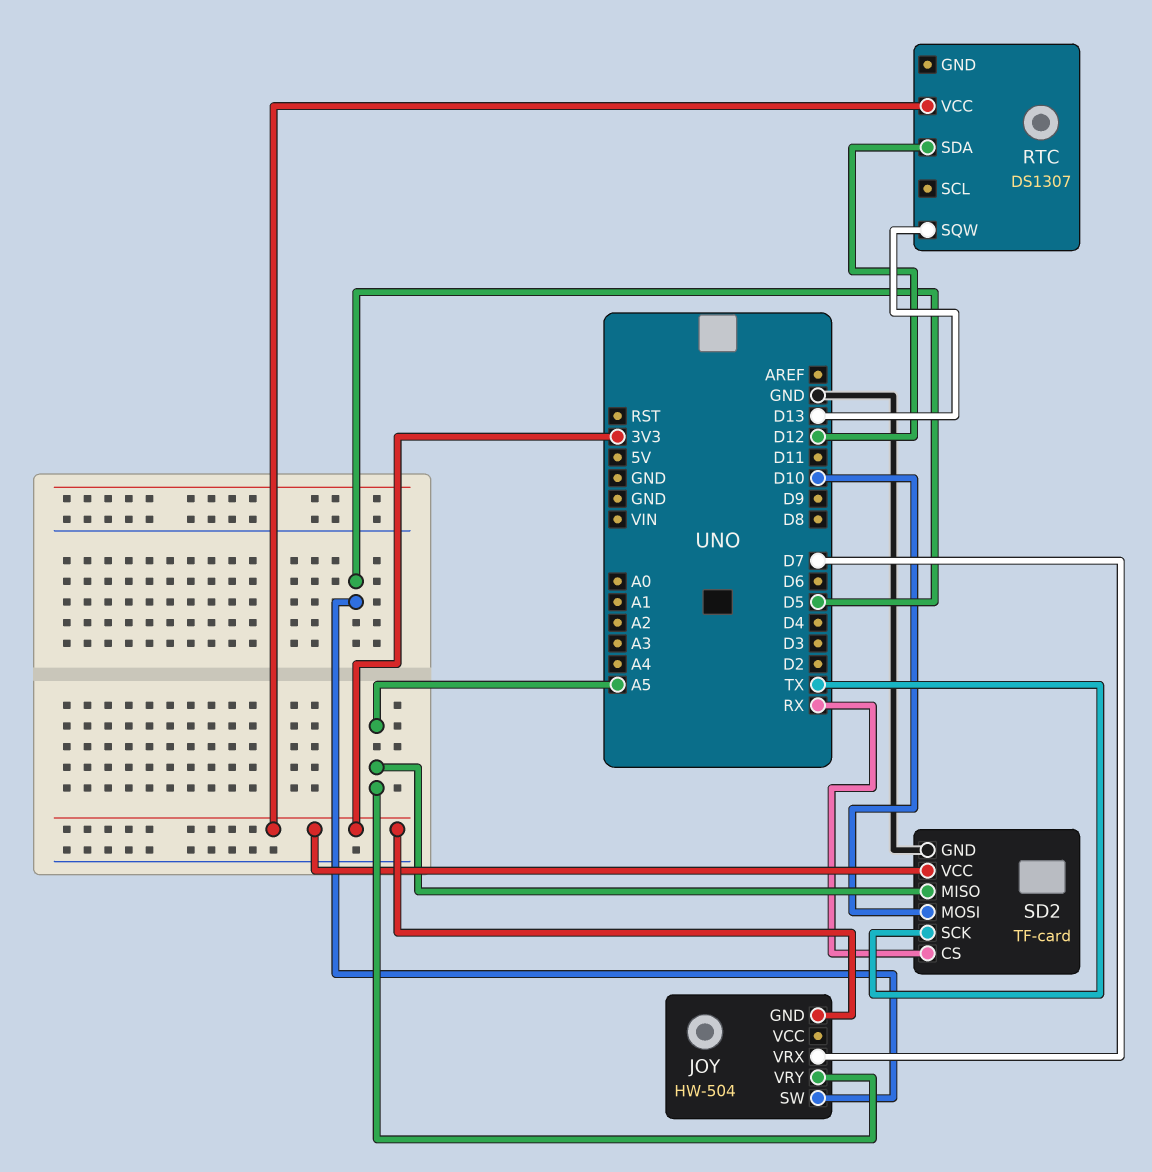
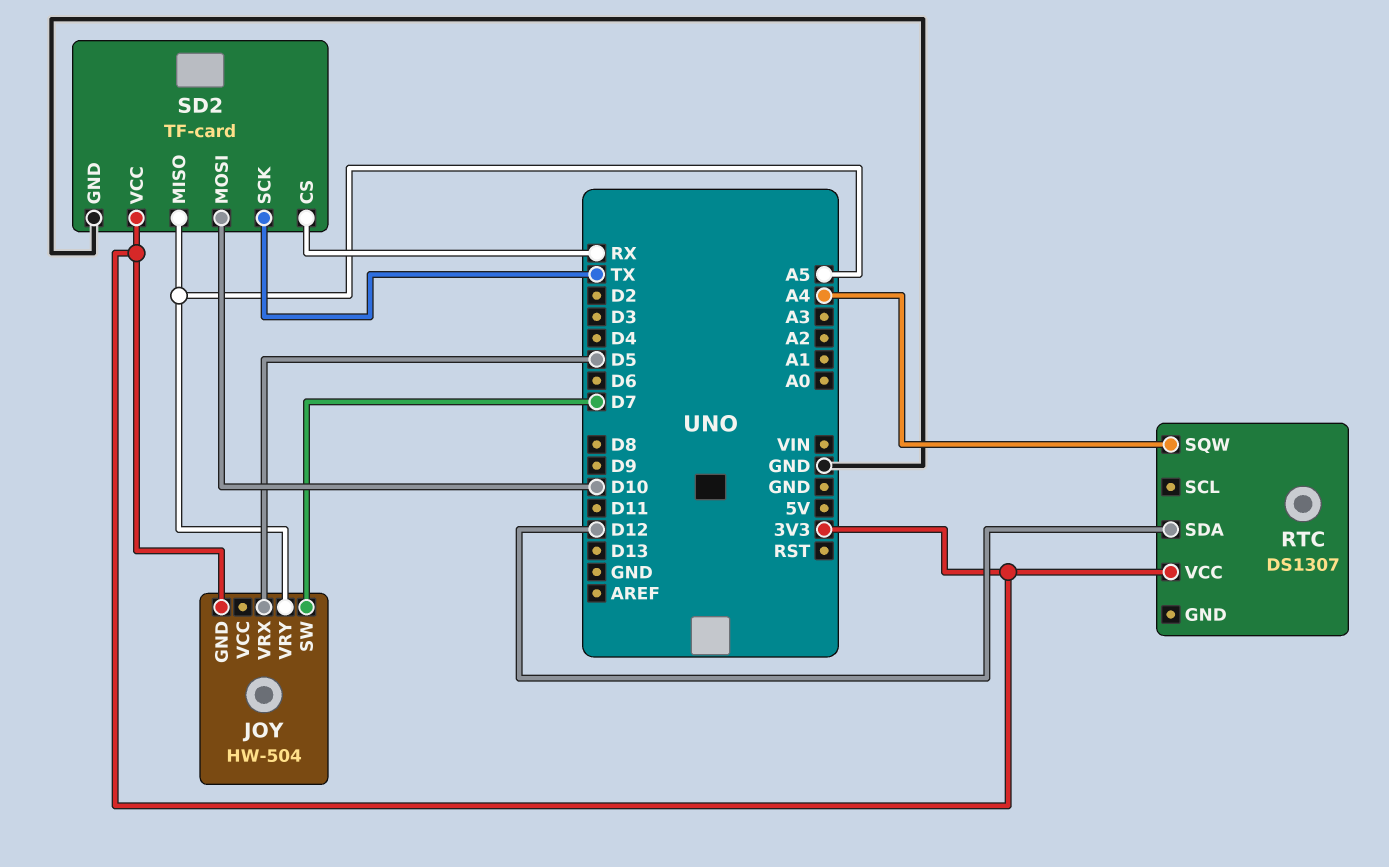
JOY pin SW: D5 -> D7
JOY pin VRX: D7 -> D5
RTC pin SQW: D13 -> A4

